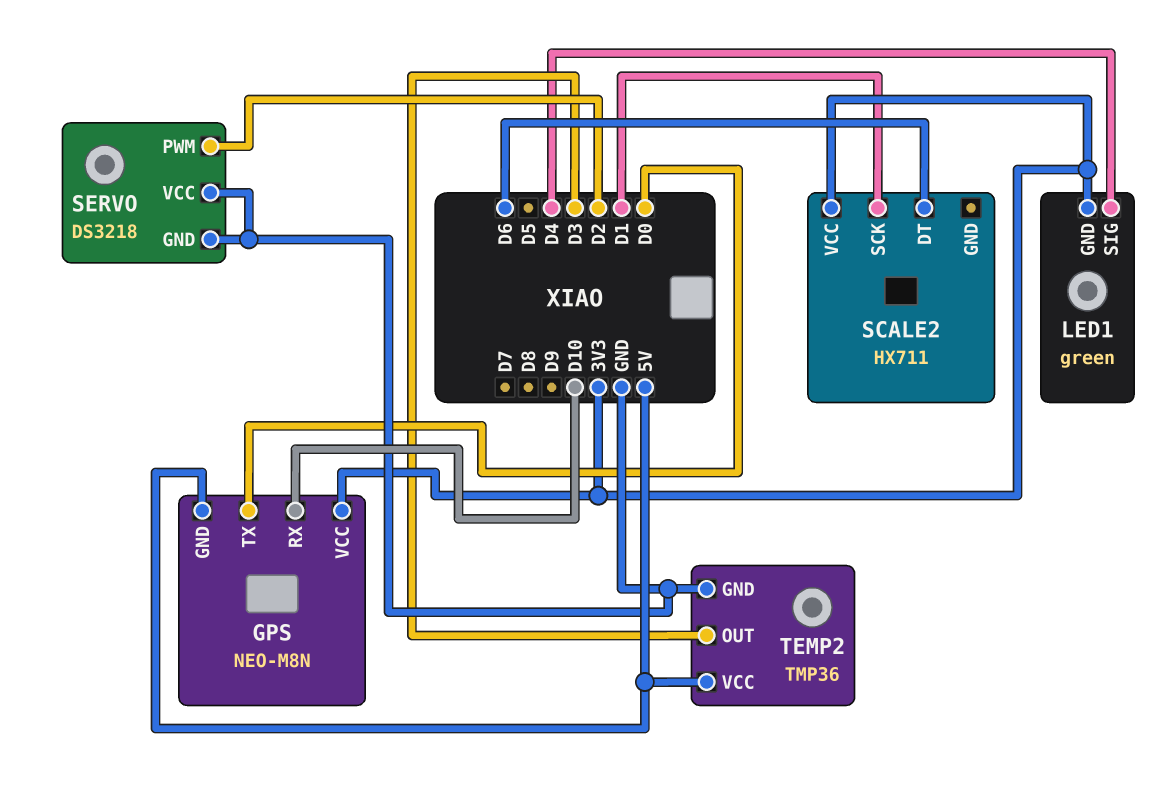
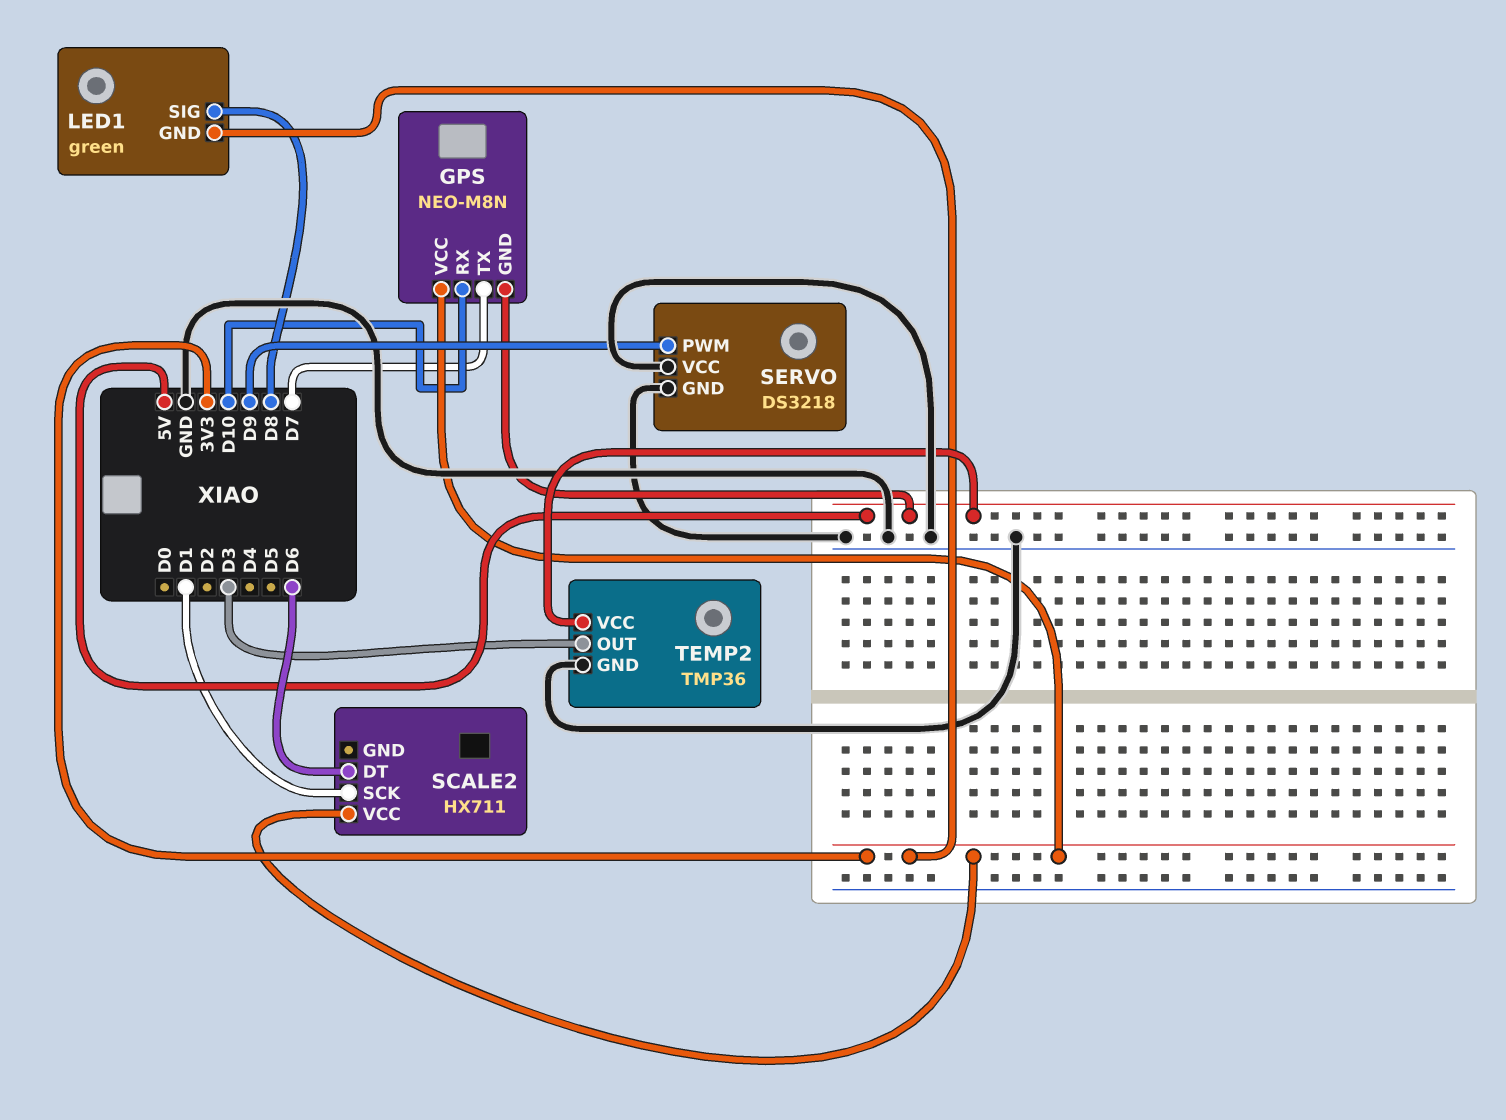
GPS pin TX: D0 -> D7
LED1 pin SIG: D4 -> D8
SERVO pin PWM: D2 -> D9

